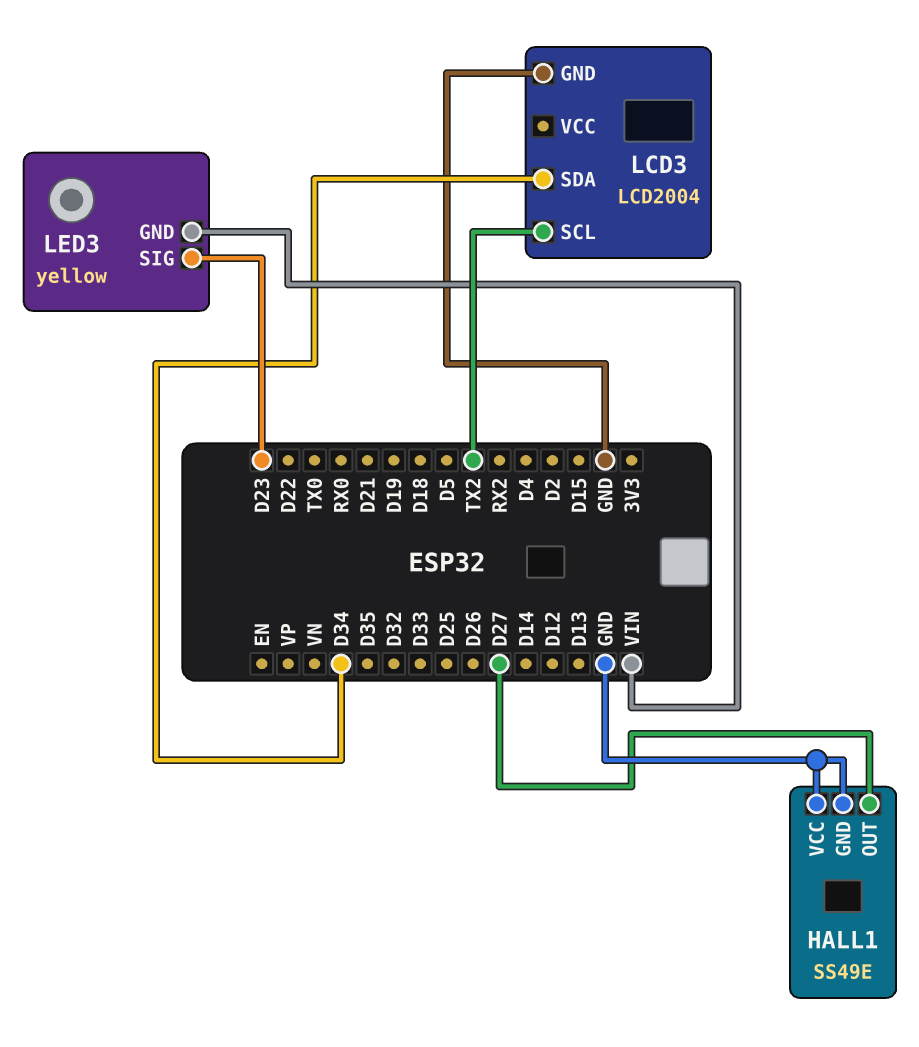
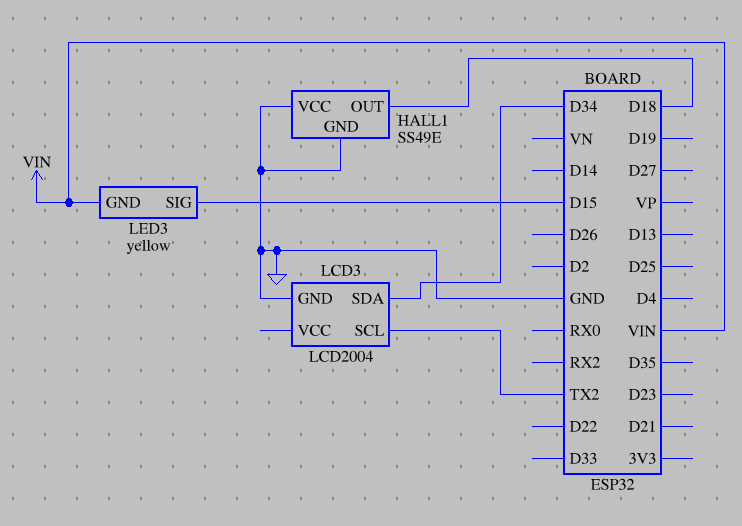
HALL1 pin OUT: D27 -> D18
LED3 pin SIG: D23 -> D15

